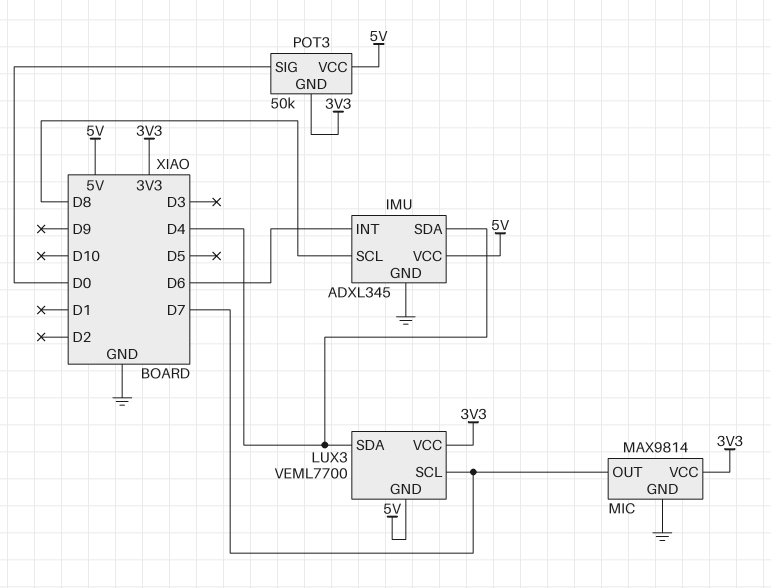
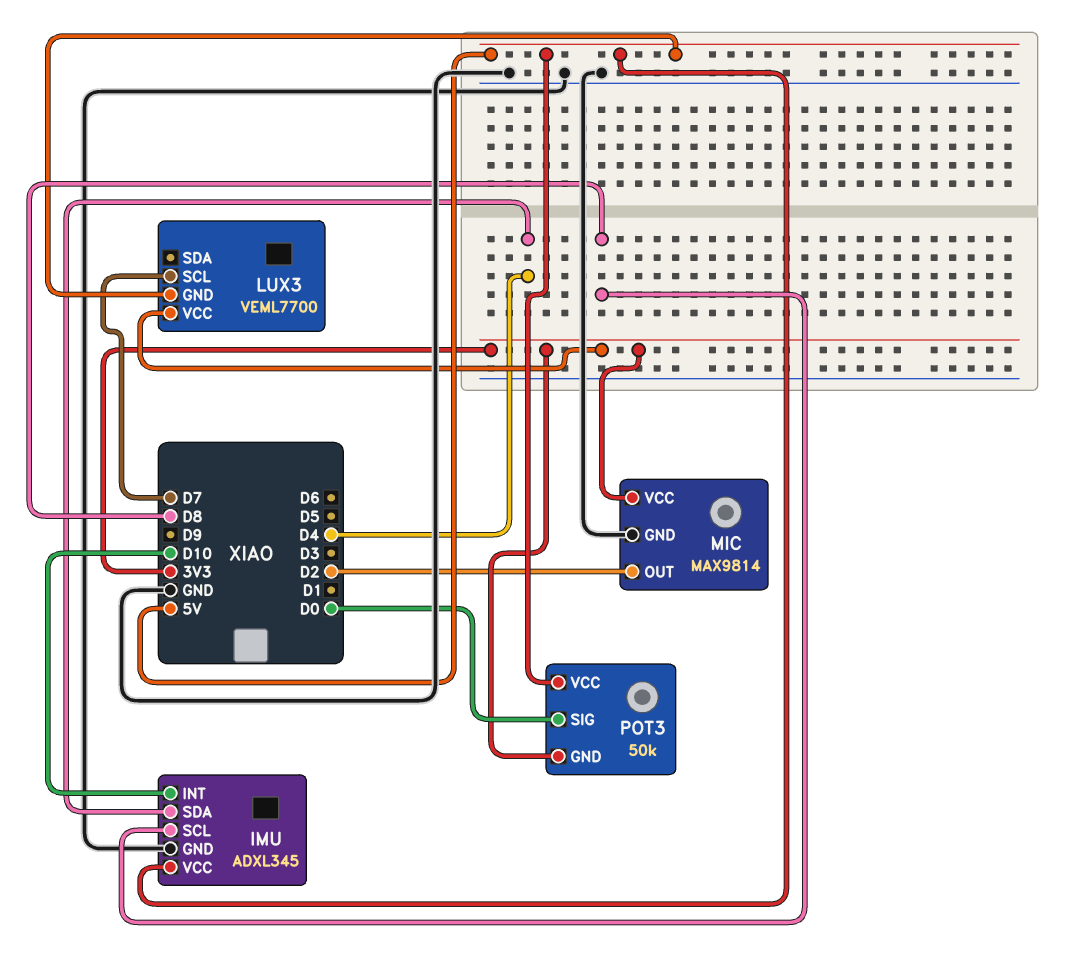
IMU pin INT: D6 -> D10
LUX3 pin SDA: D4 -> none
MIC pin OUT: D7 -> D2

